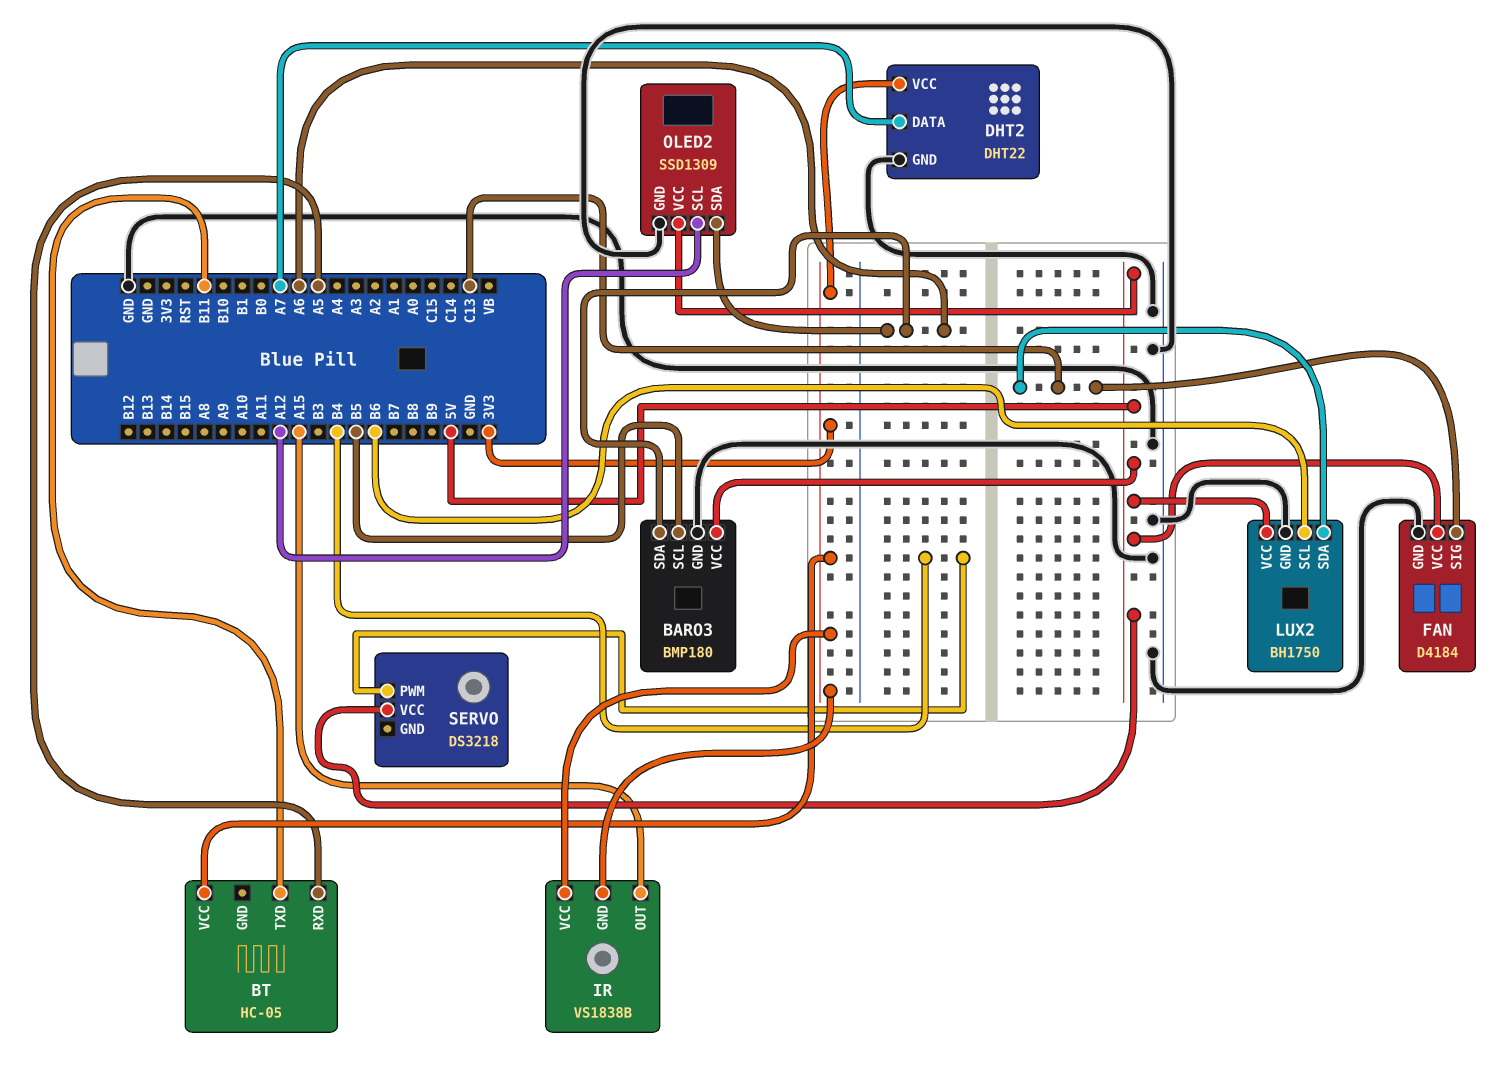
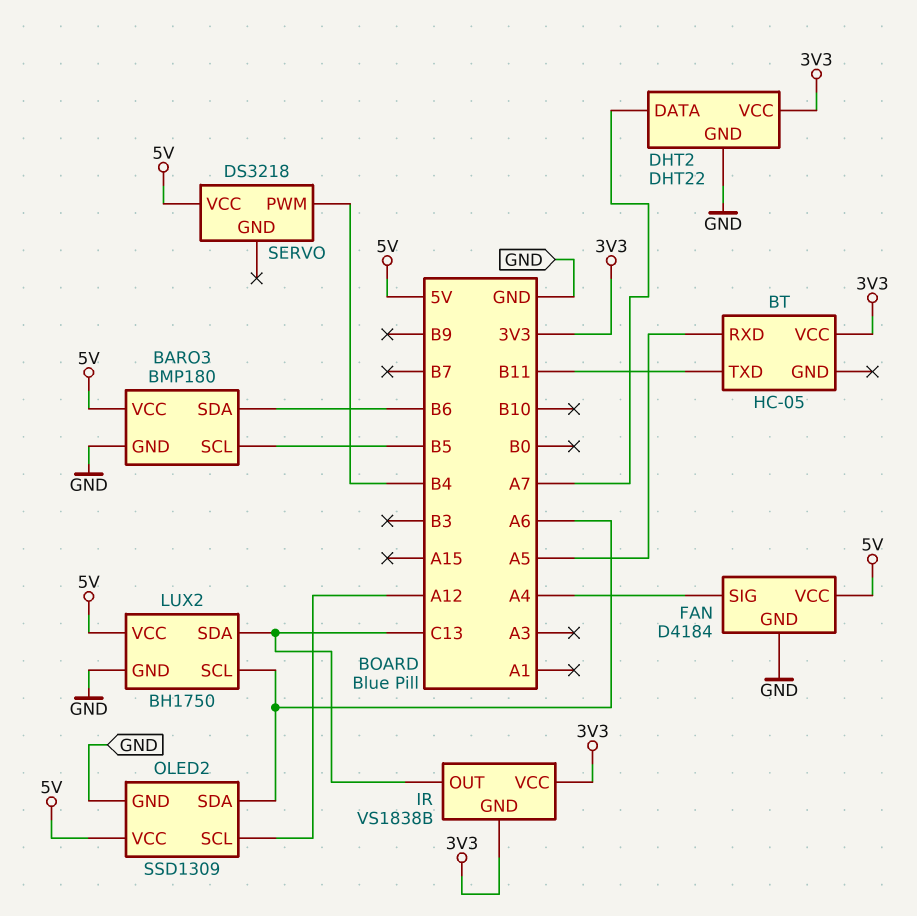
BARO3 pin SDA: A6 -> B6
FAN pin SIG: C13 -> A4
IR pin OUT: A15 -> C13
LUX2 pin SCL: B6 -> A6

